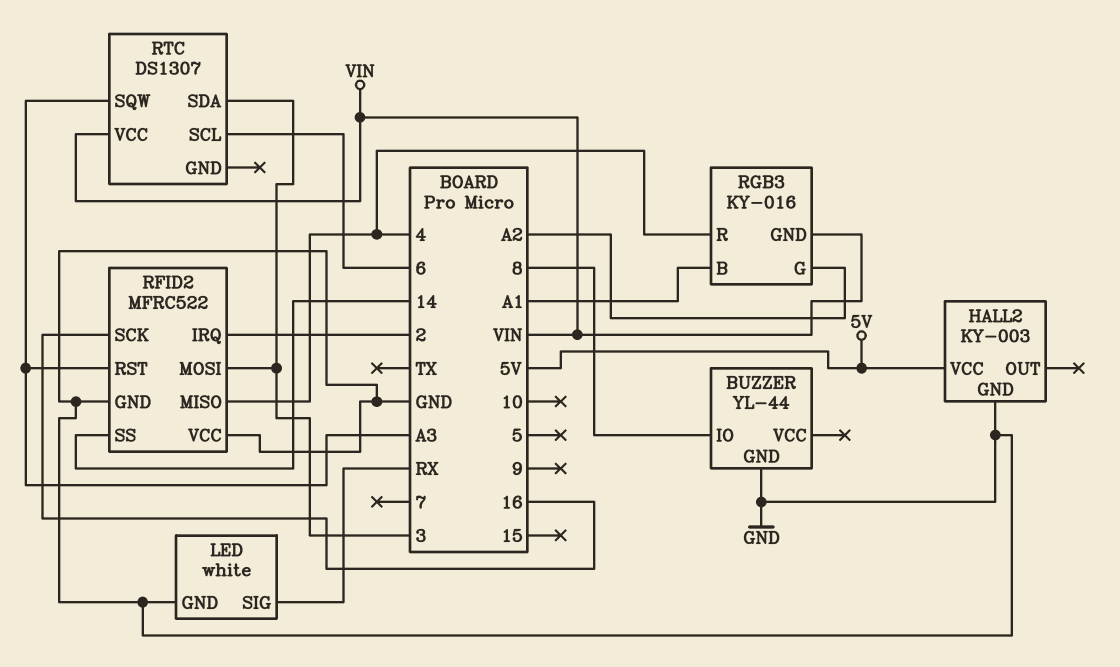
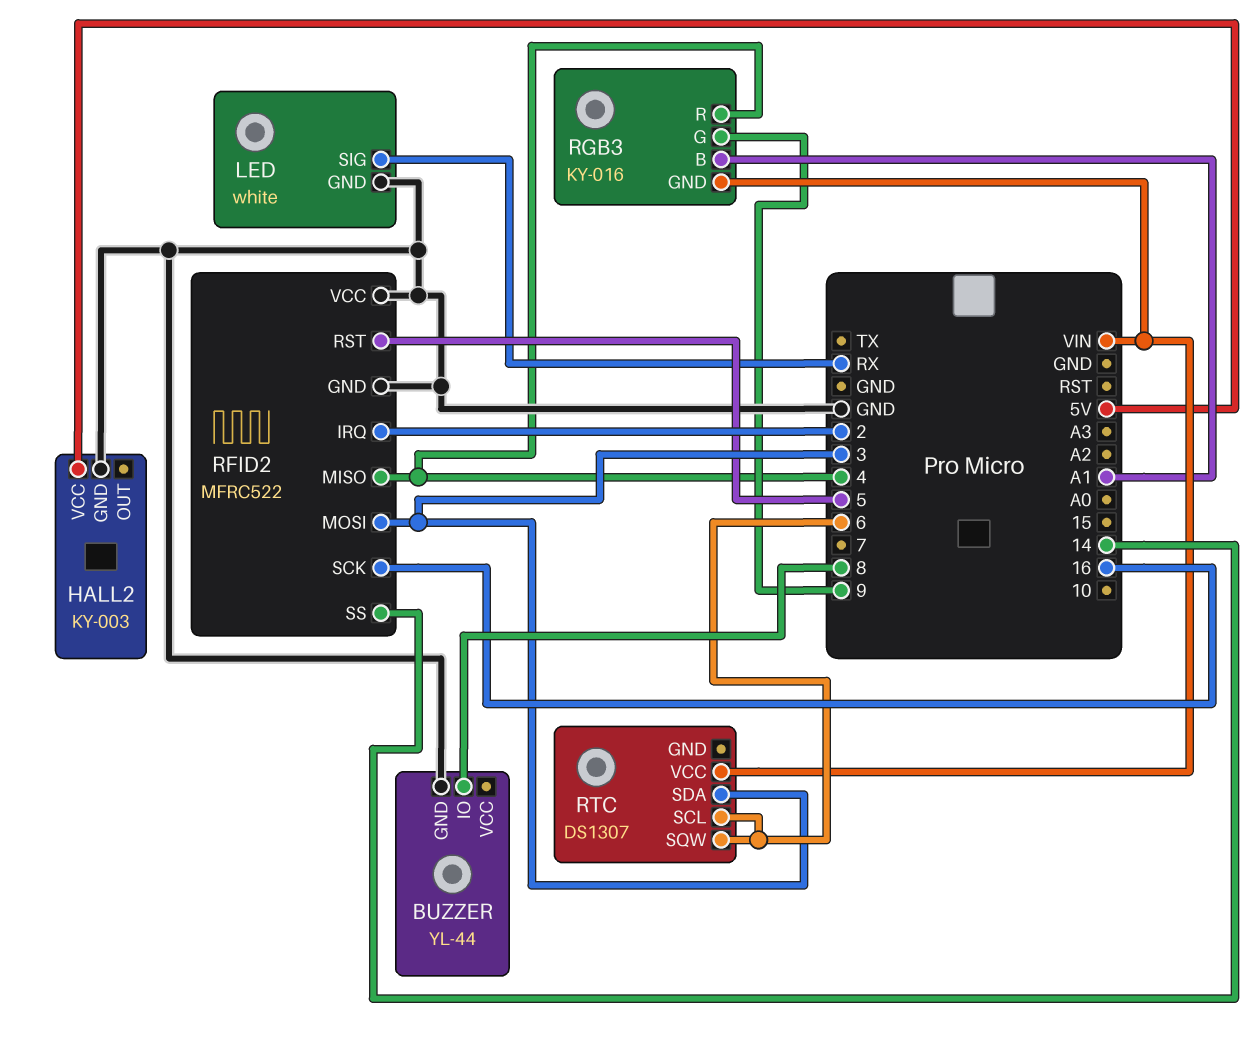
RFID2 pin RST: A3 -> 5
RGB3 pin G: A2 -> 9
RTC pin SQW: A3 -> 6

